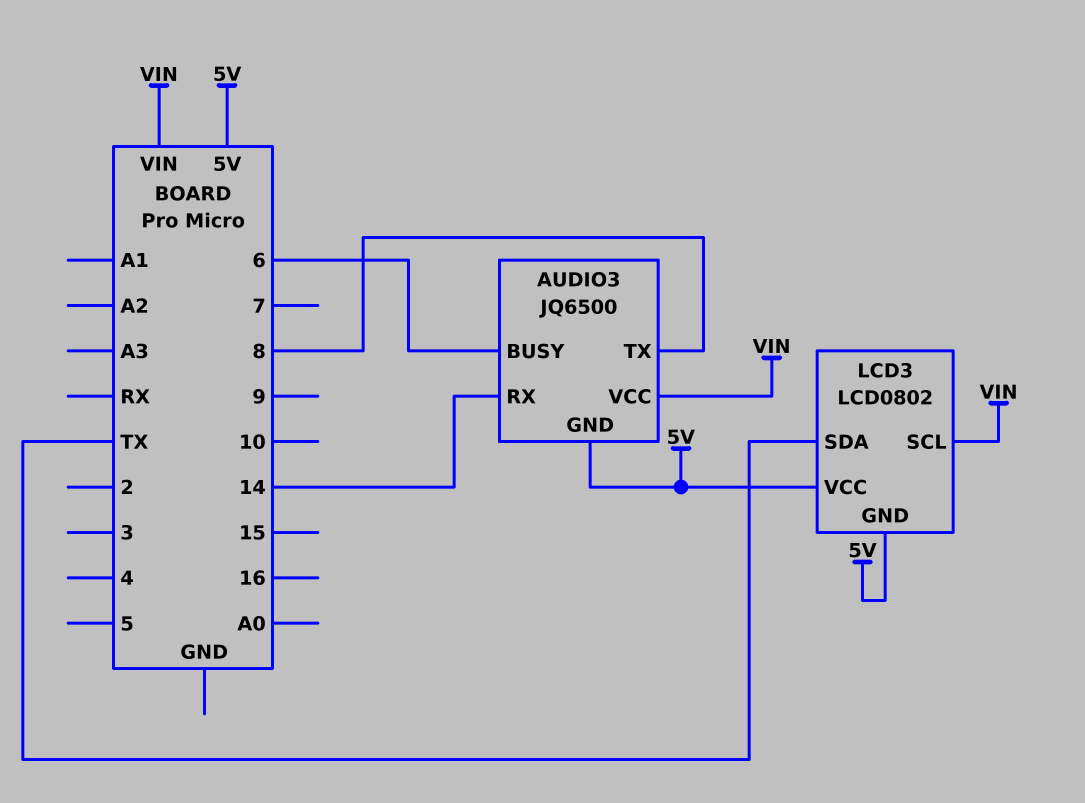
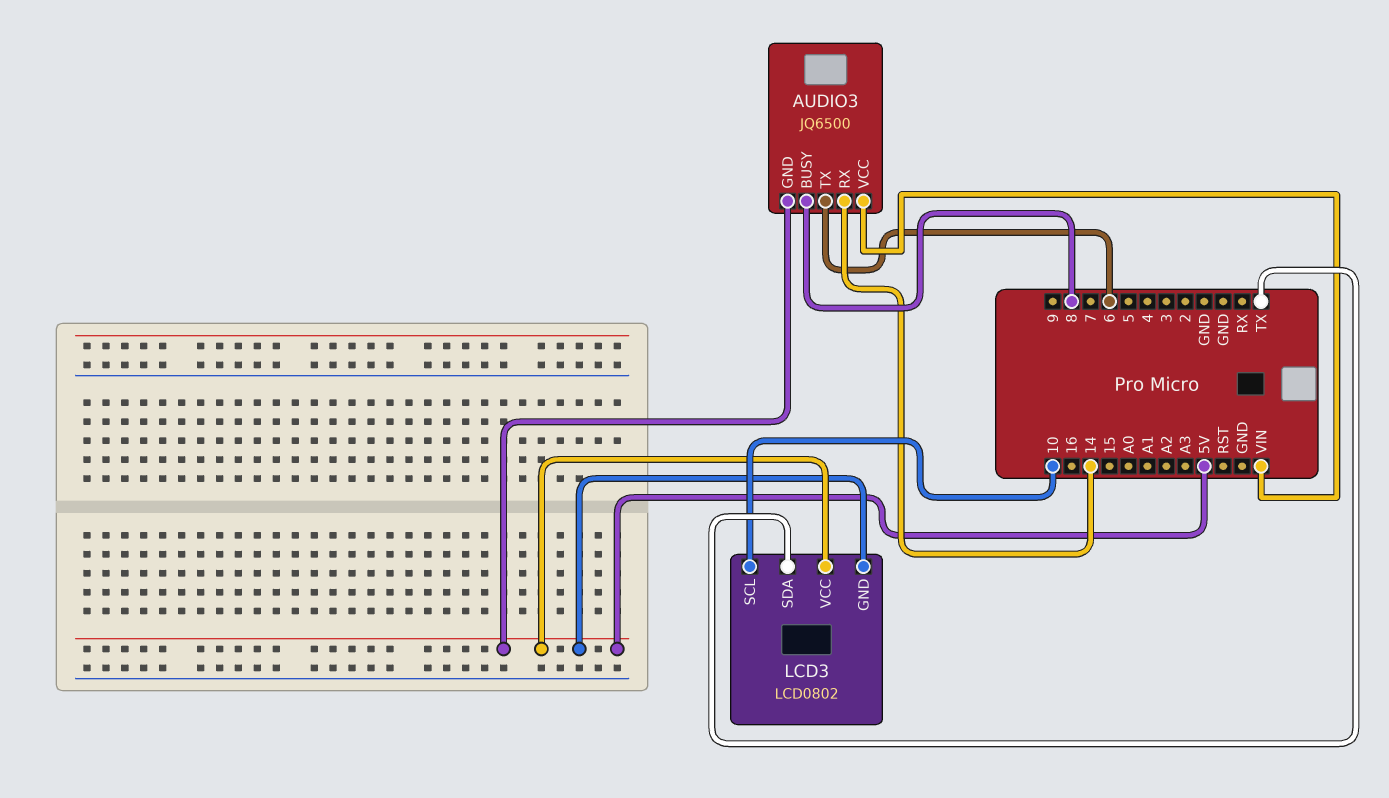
AUDIO3 pin BUSY: 6 -> 8
AUDIO3 pin TX: 8 -> 6
LCD3 pin SCL: VIN -> 10

